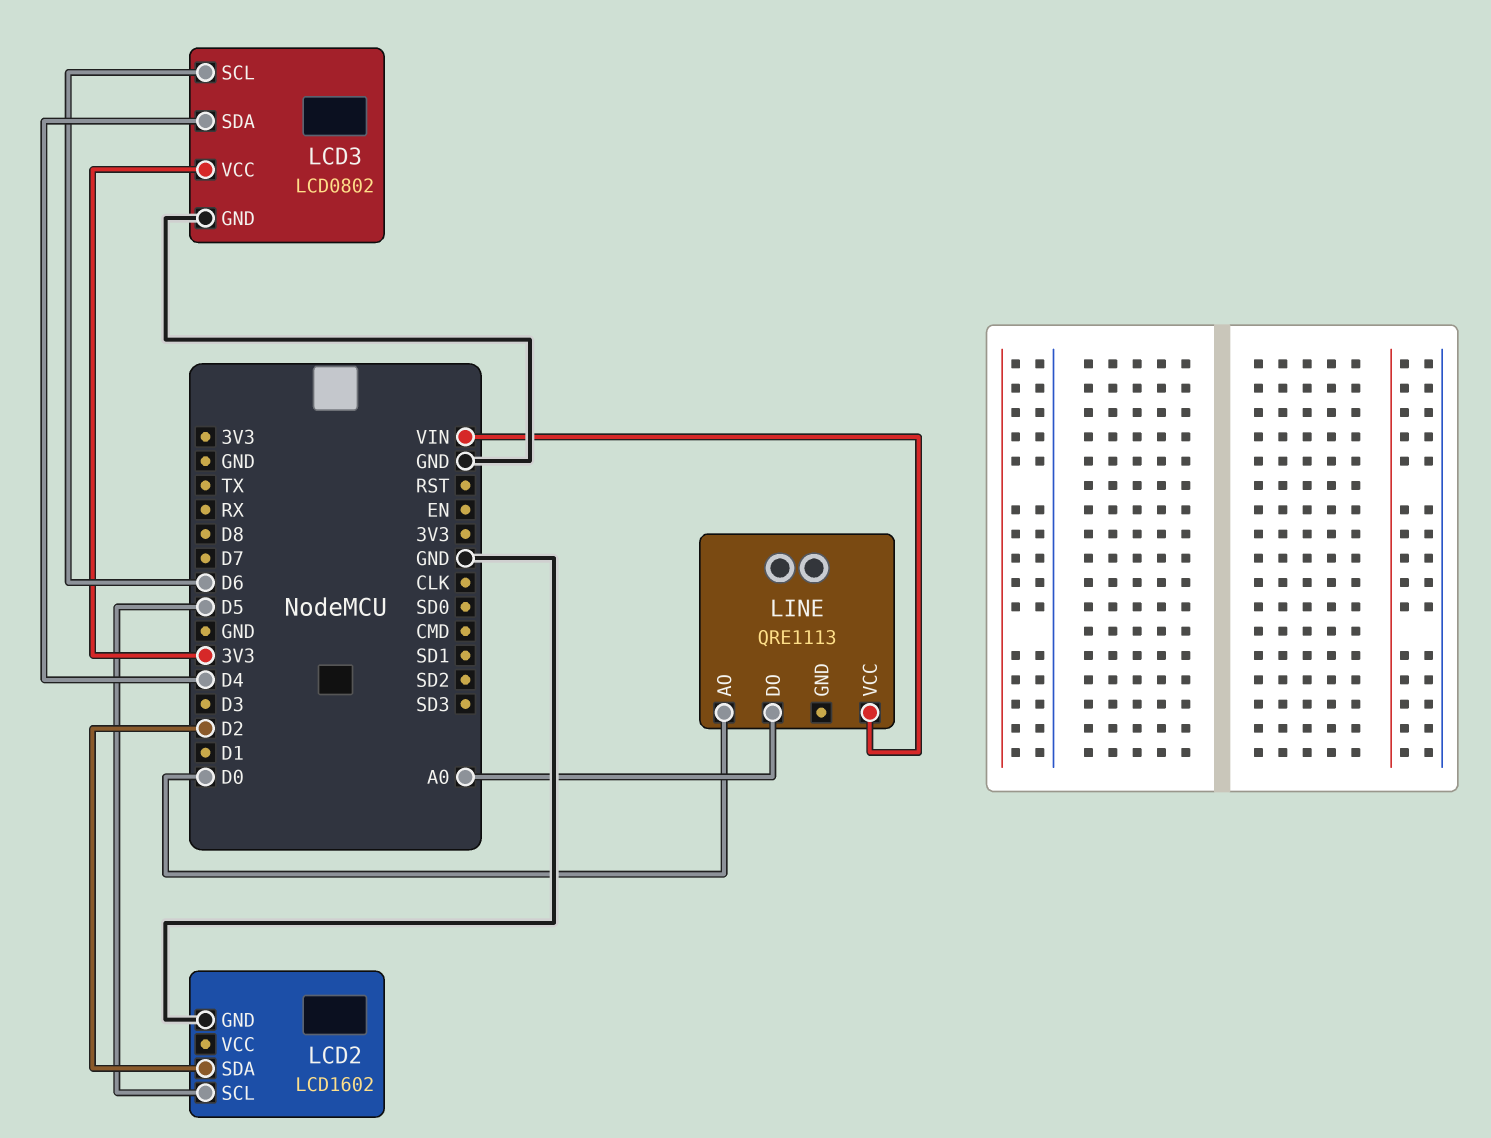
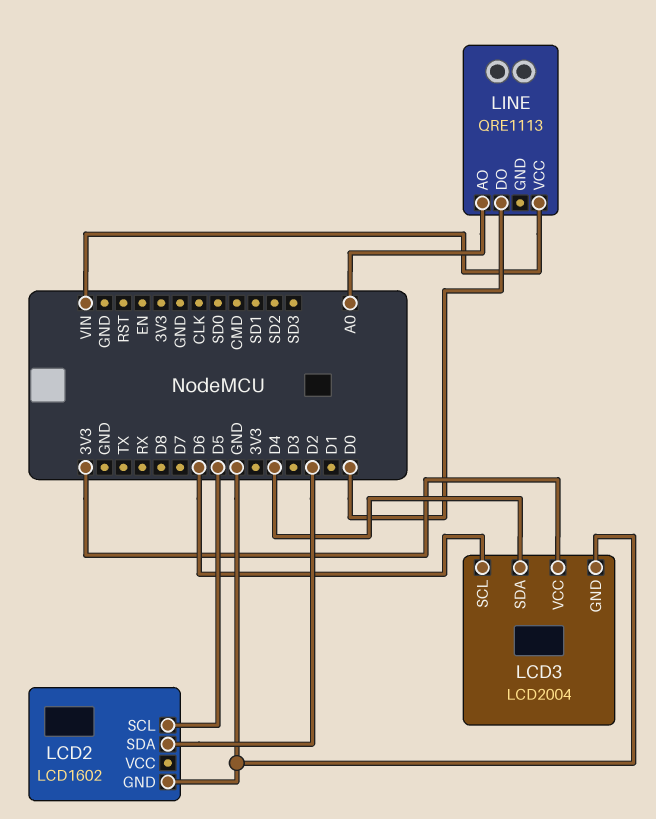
LCD3: LCD0802 -> LCD2004
LINE pin AO: D0 -> A0
LINE pin DO: A0 -> D0

